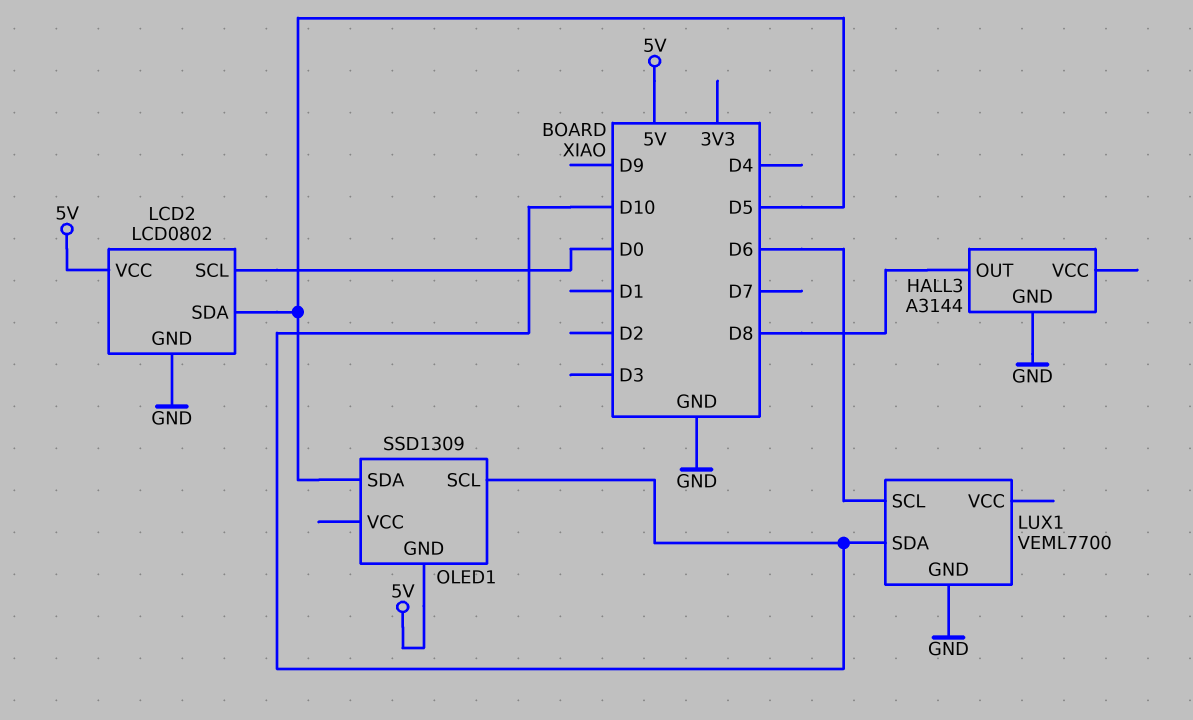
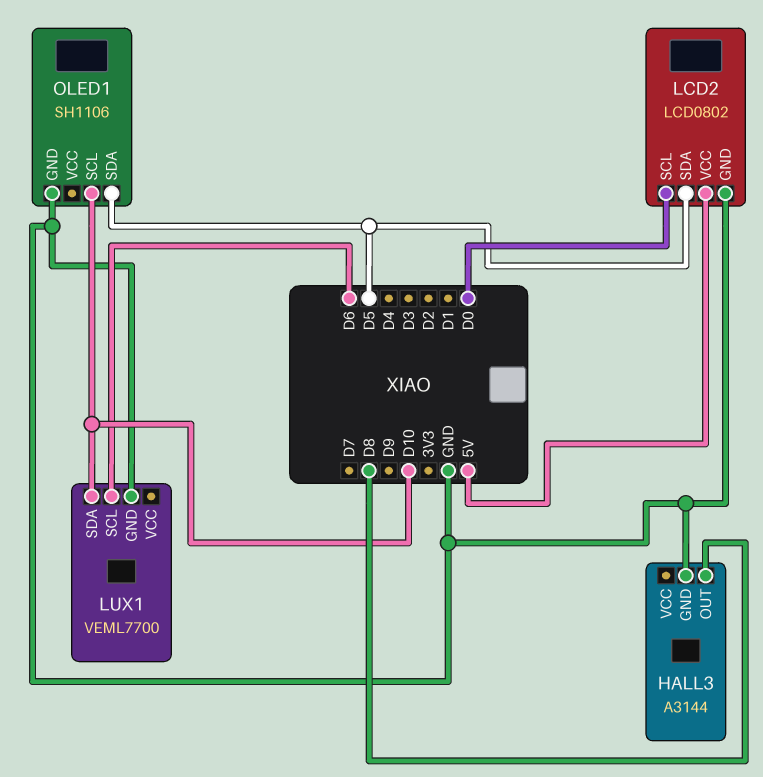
OLED1: SSD1309 -> SH1106
OLED1 pin GND: 5V -> GND

